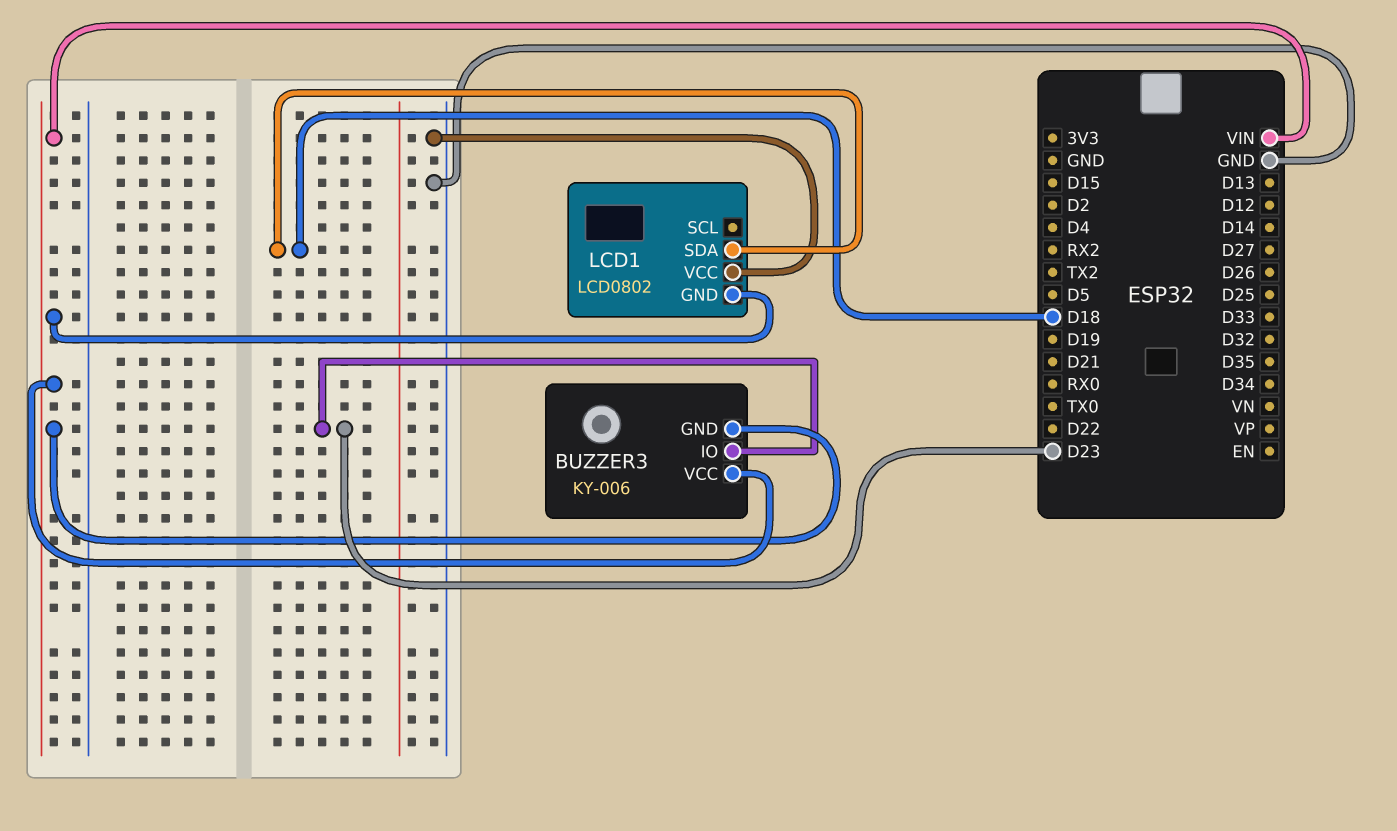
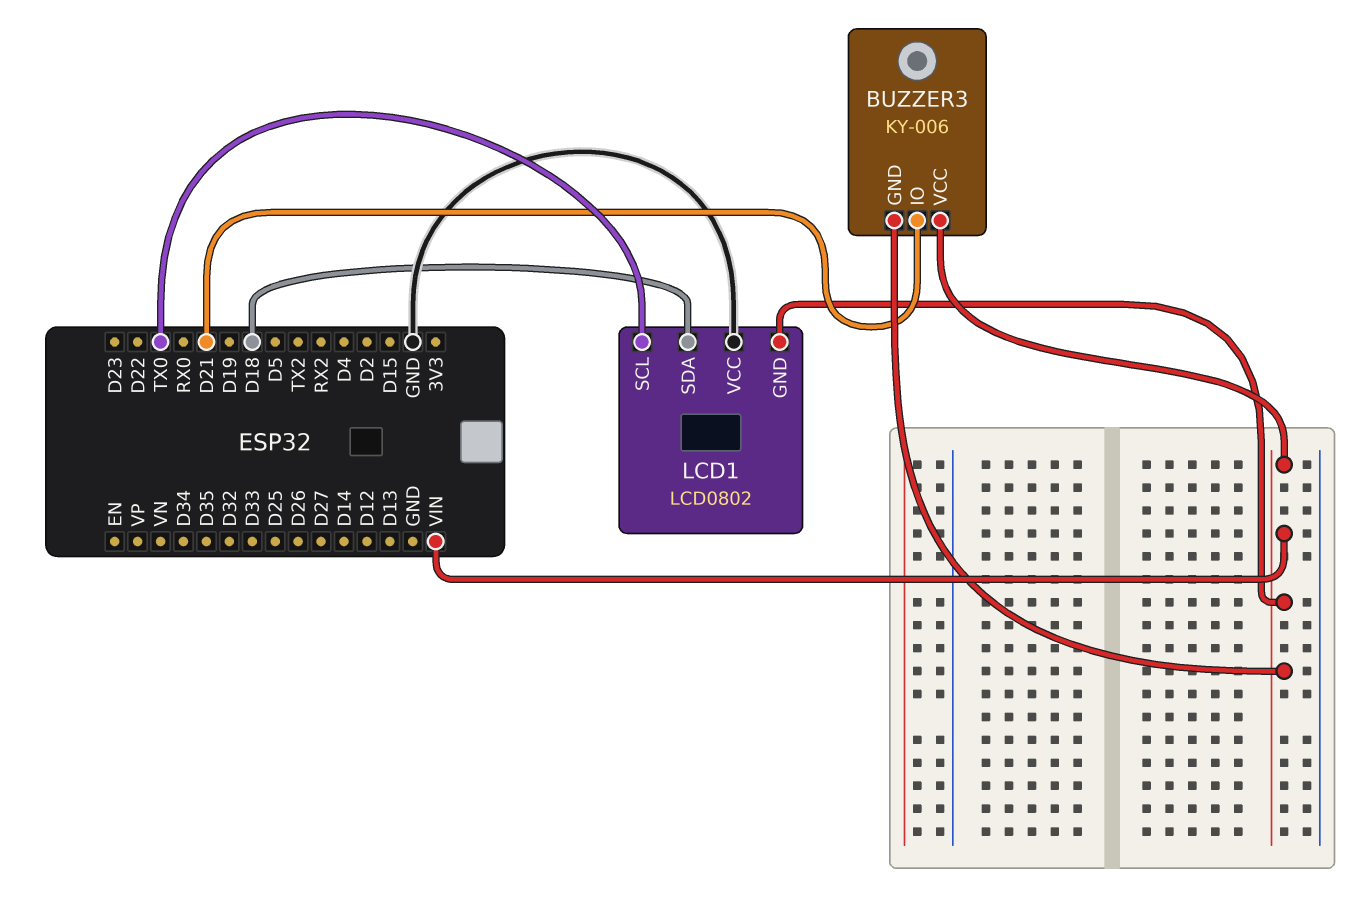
BUZZER3 pin IO: D23 -> D21
LCD1 pin SCL: none -> TX0

